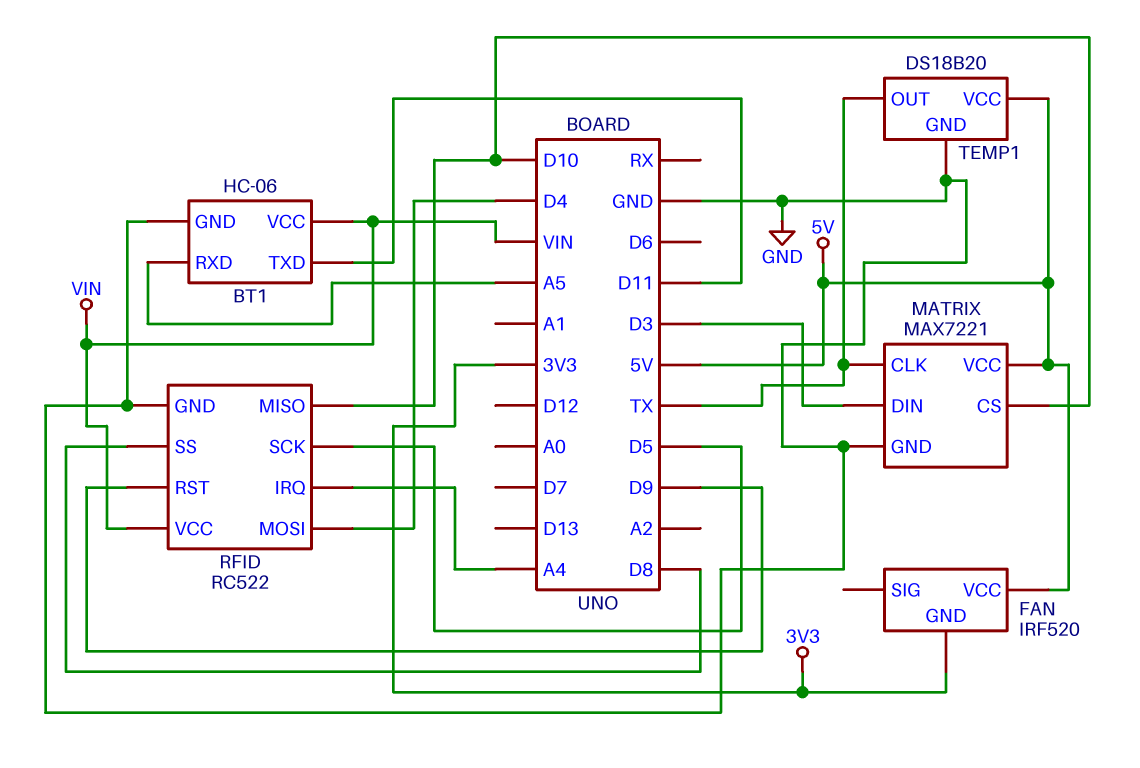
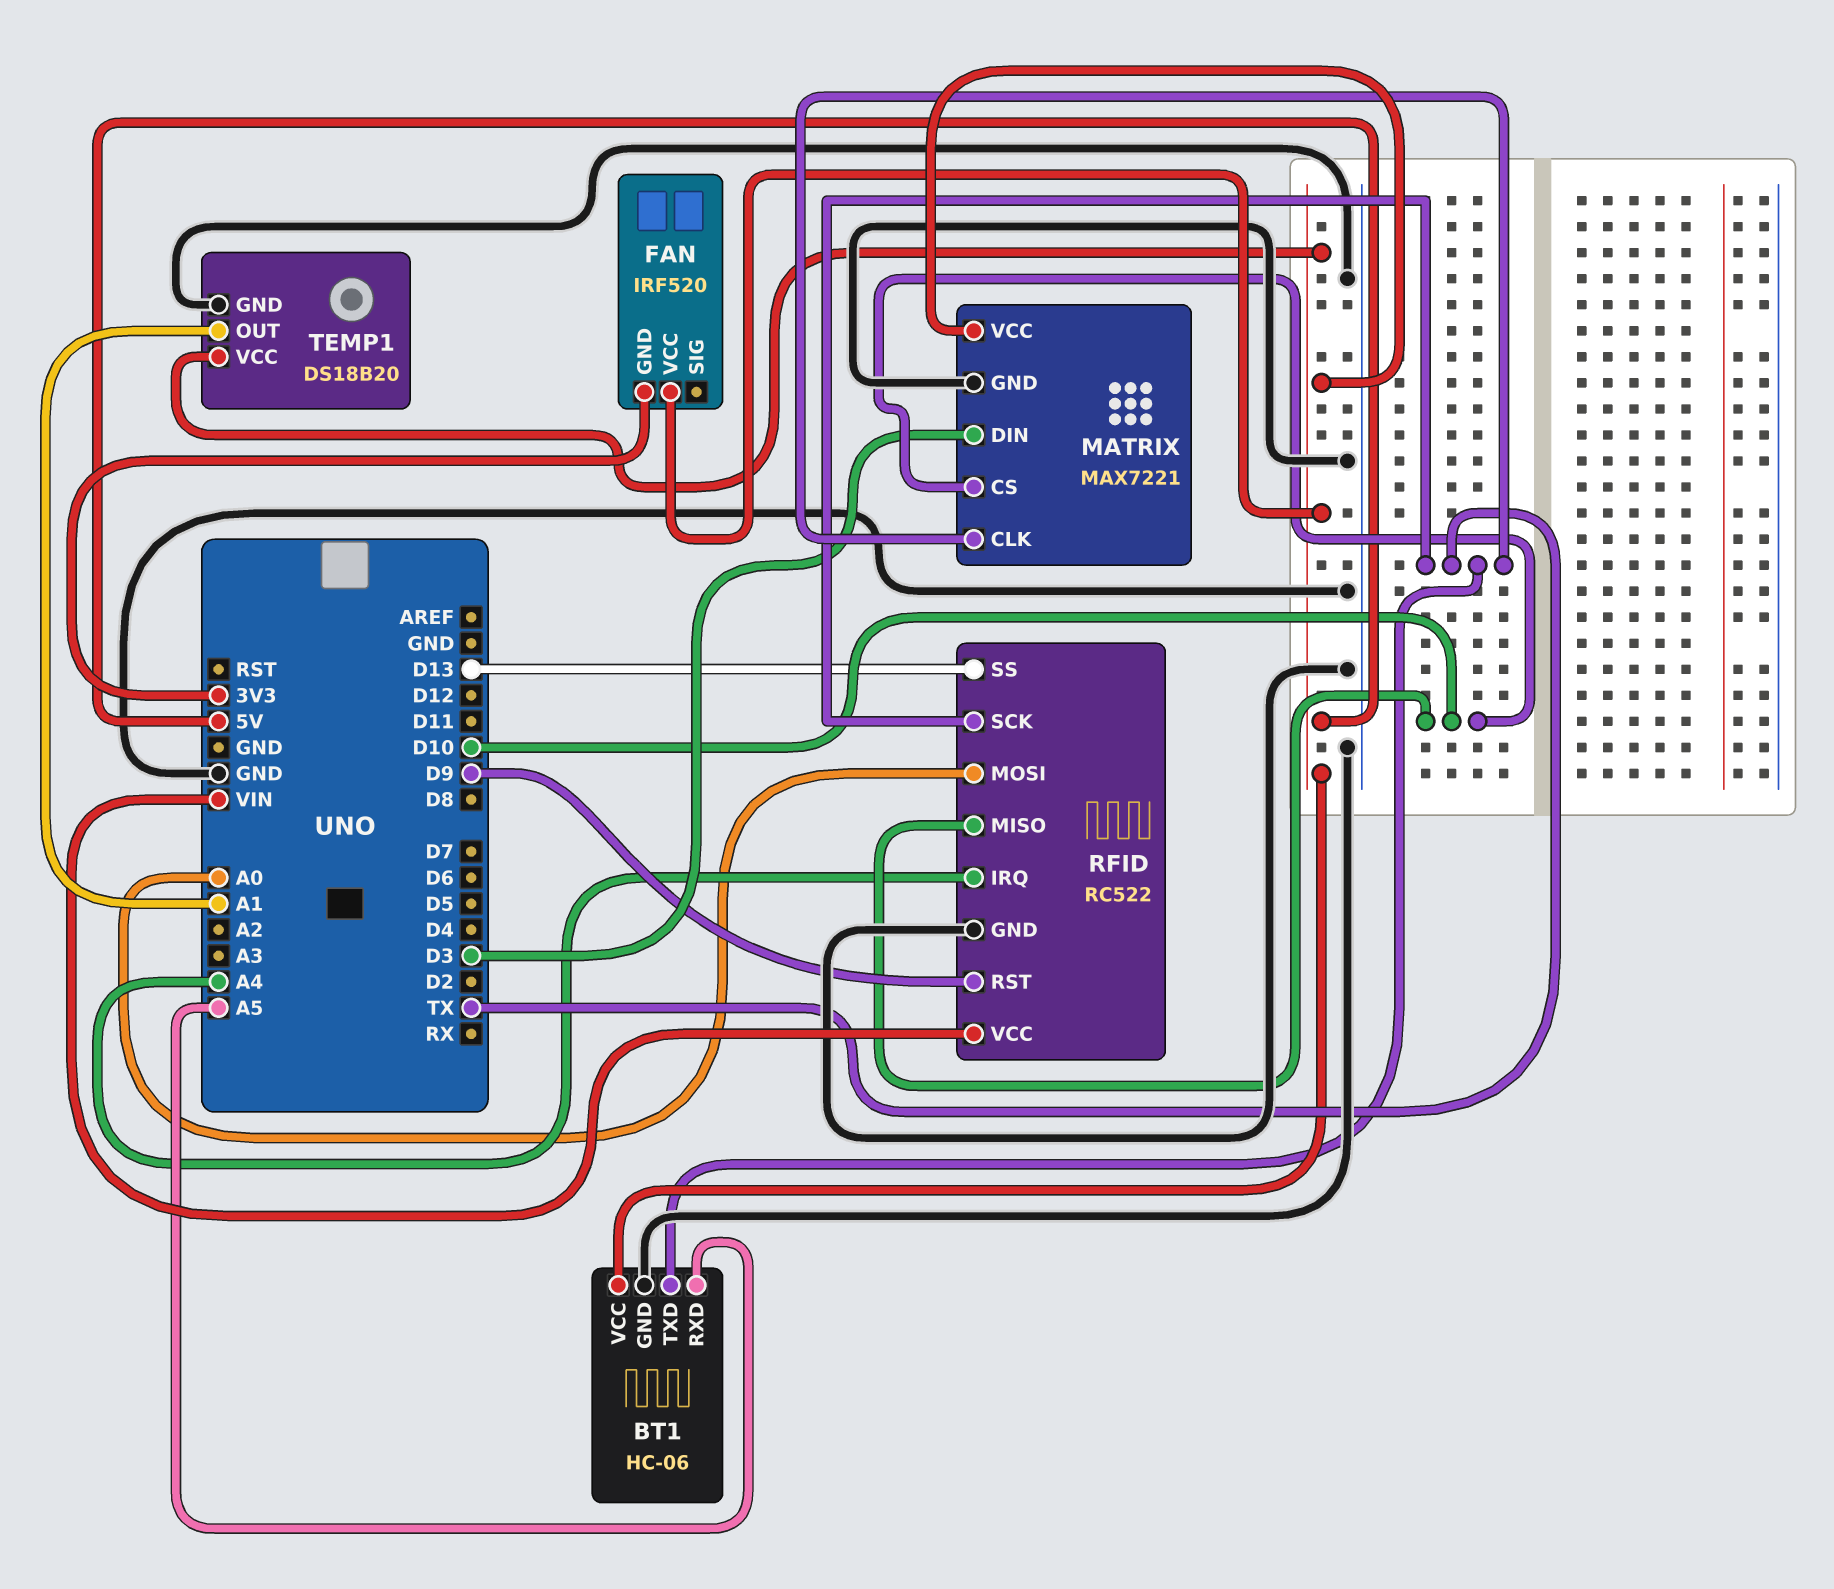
BT1 pin TXD: D11 -> TX
BT1 pin VCC: VIN -> 5V
RFID pin MOSI: D4 -> A0
RFID pin SCK: D5 -> TX
RFID pin SS: D8 -> D13
TEMP1 pin OUT: TX -> A1

